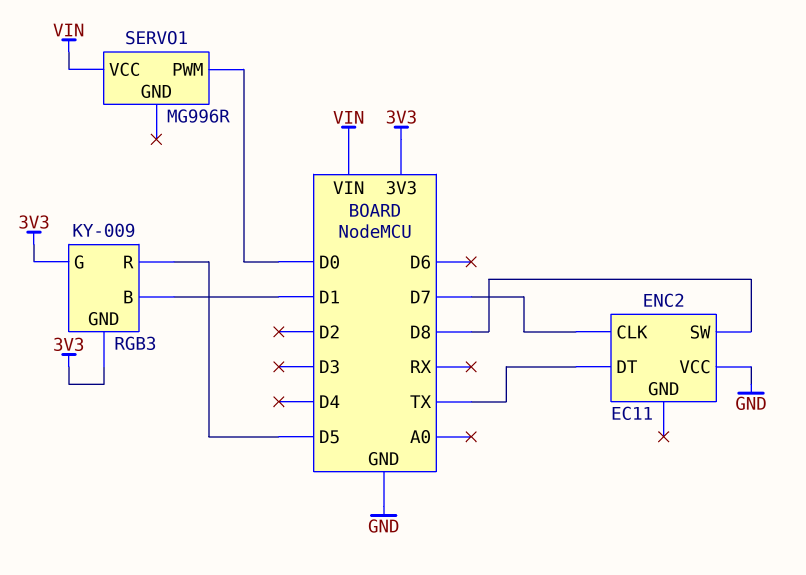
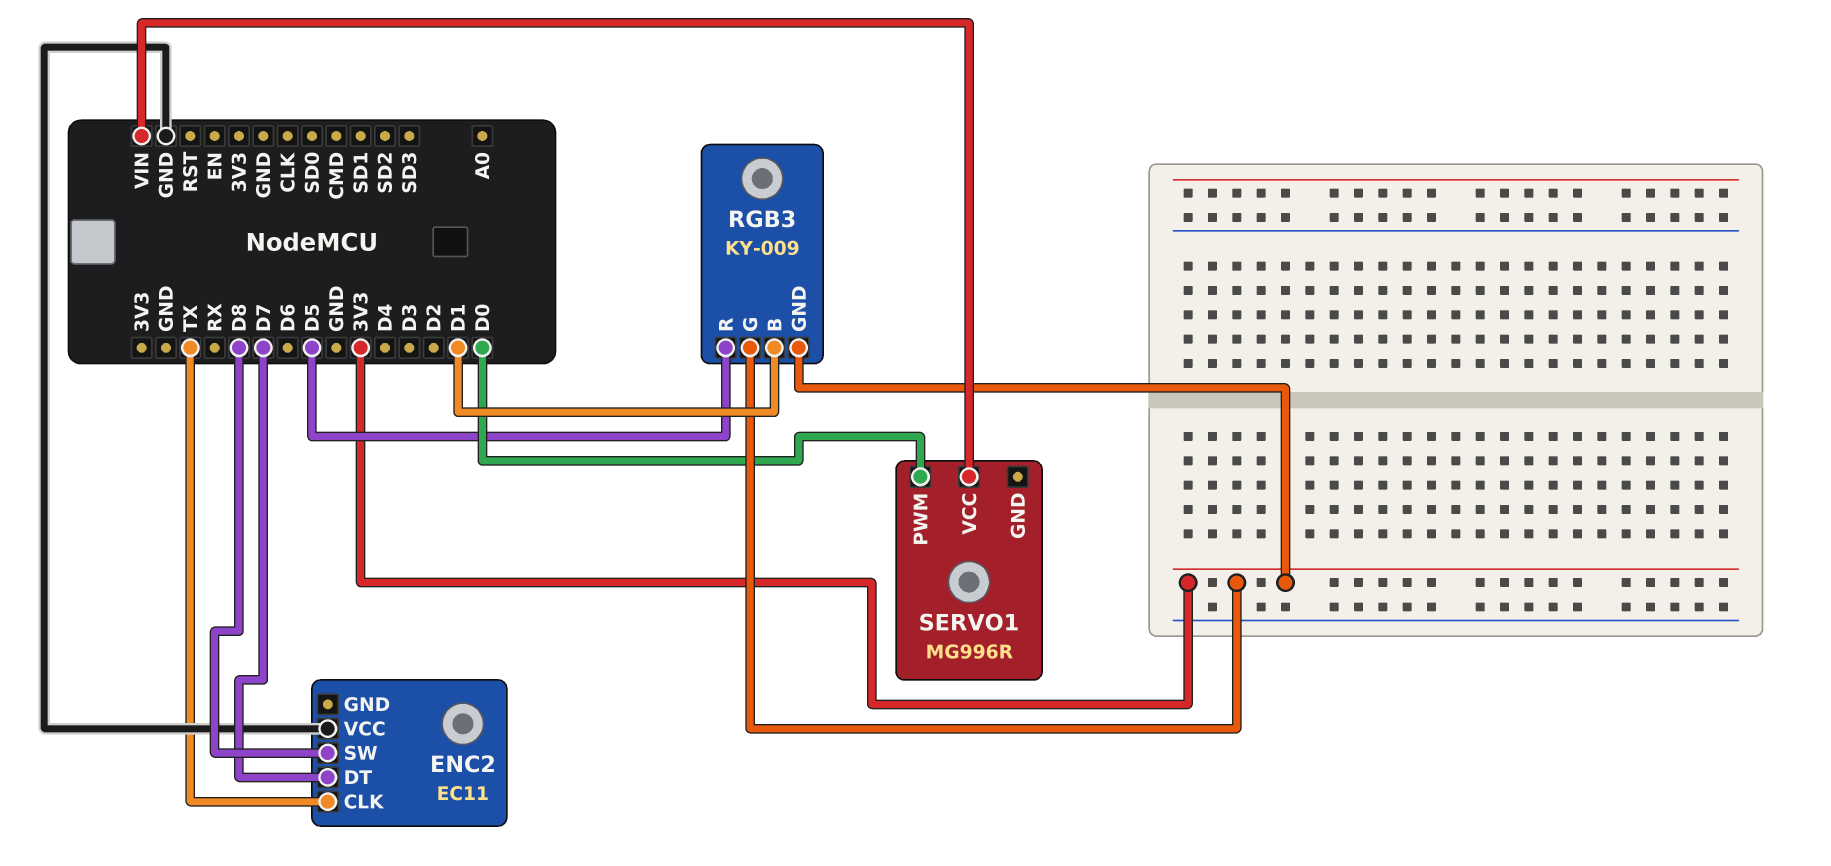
ENC2 pin CLK: D7 -> TX
ENC2 pin DT: TX -> D7

